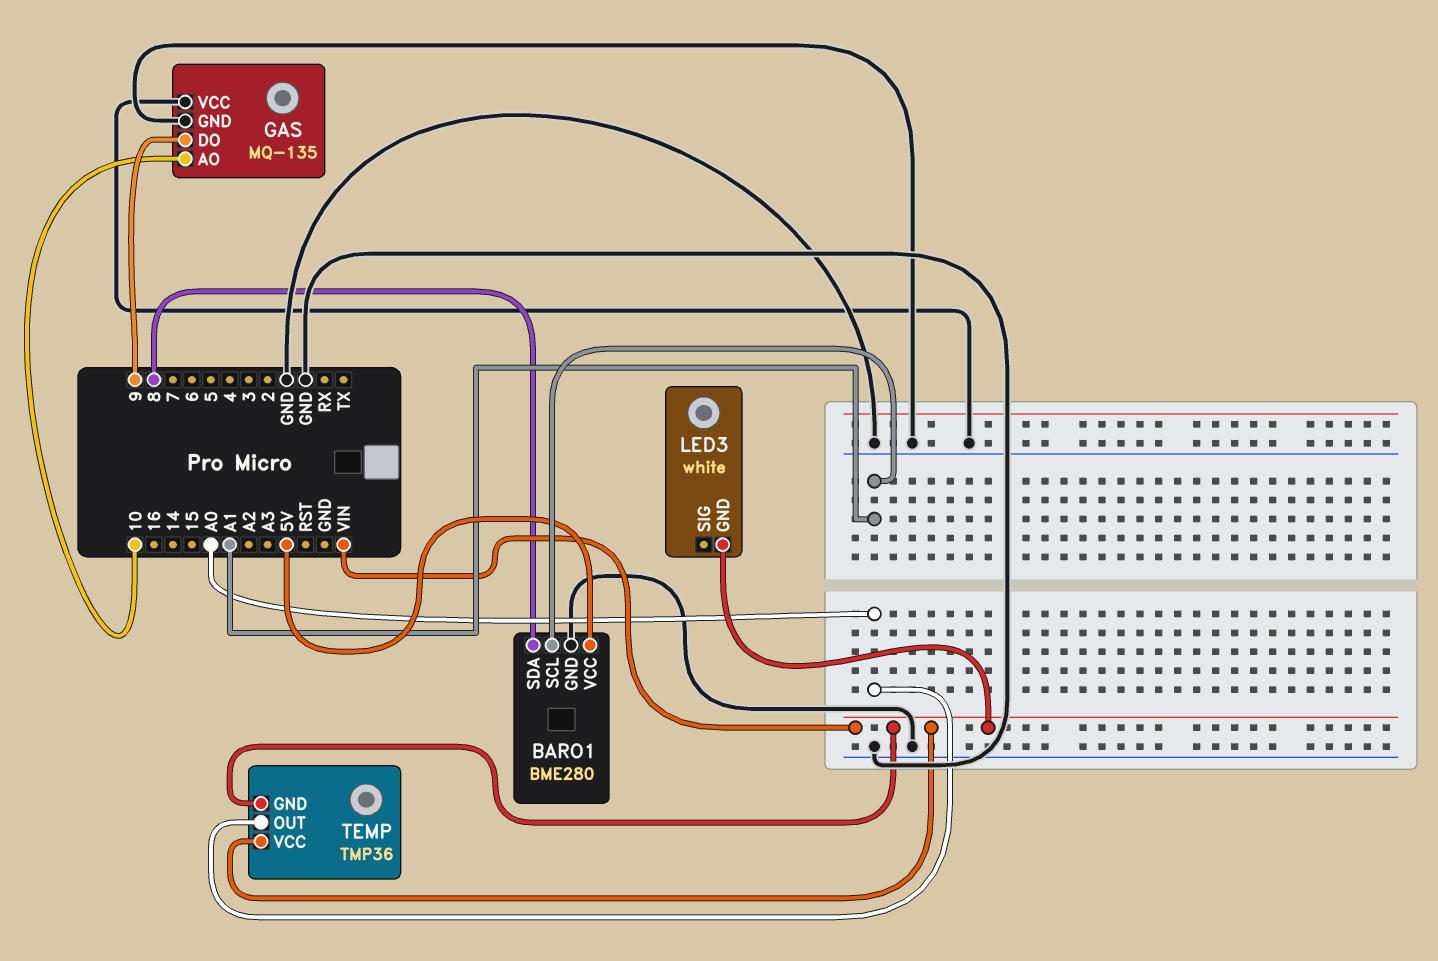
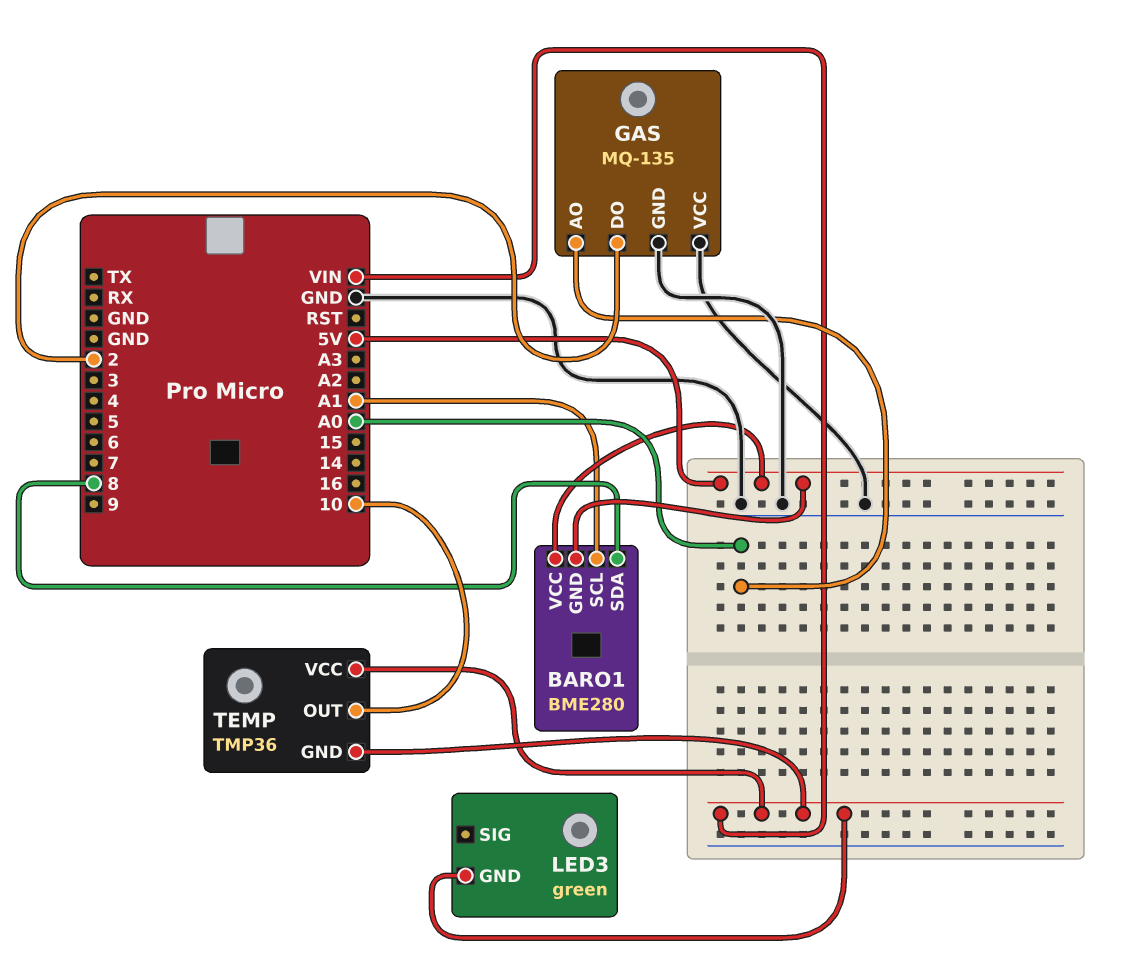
BARO1 pin GND: GND -> 5V
GAS pin AO: 10 -> A0
GAS pin DO: 9 -> 2
LED3: white -> green
TEMP pin OUT: A0 -> 10

